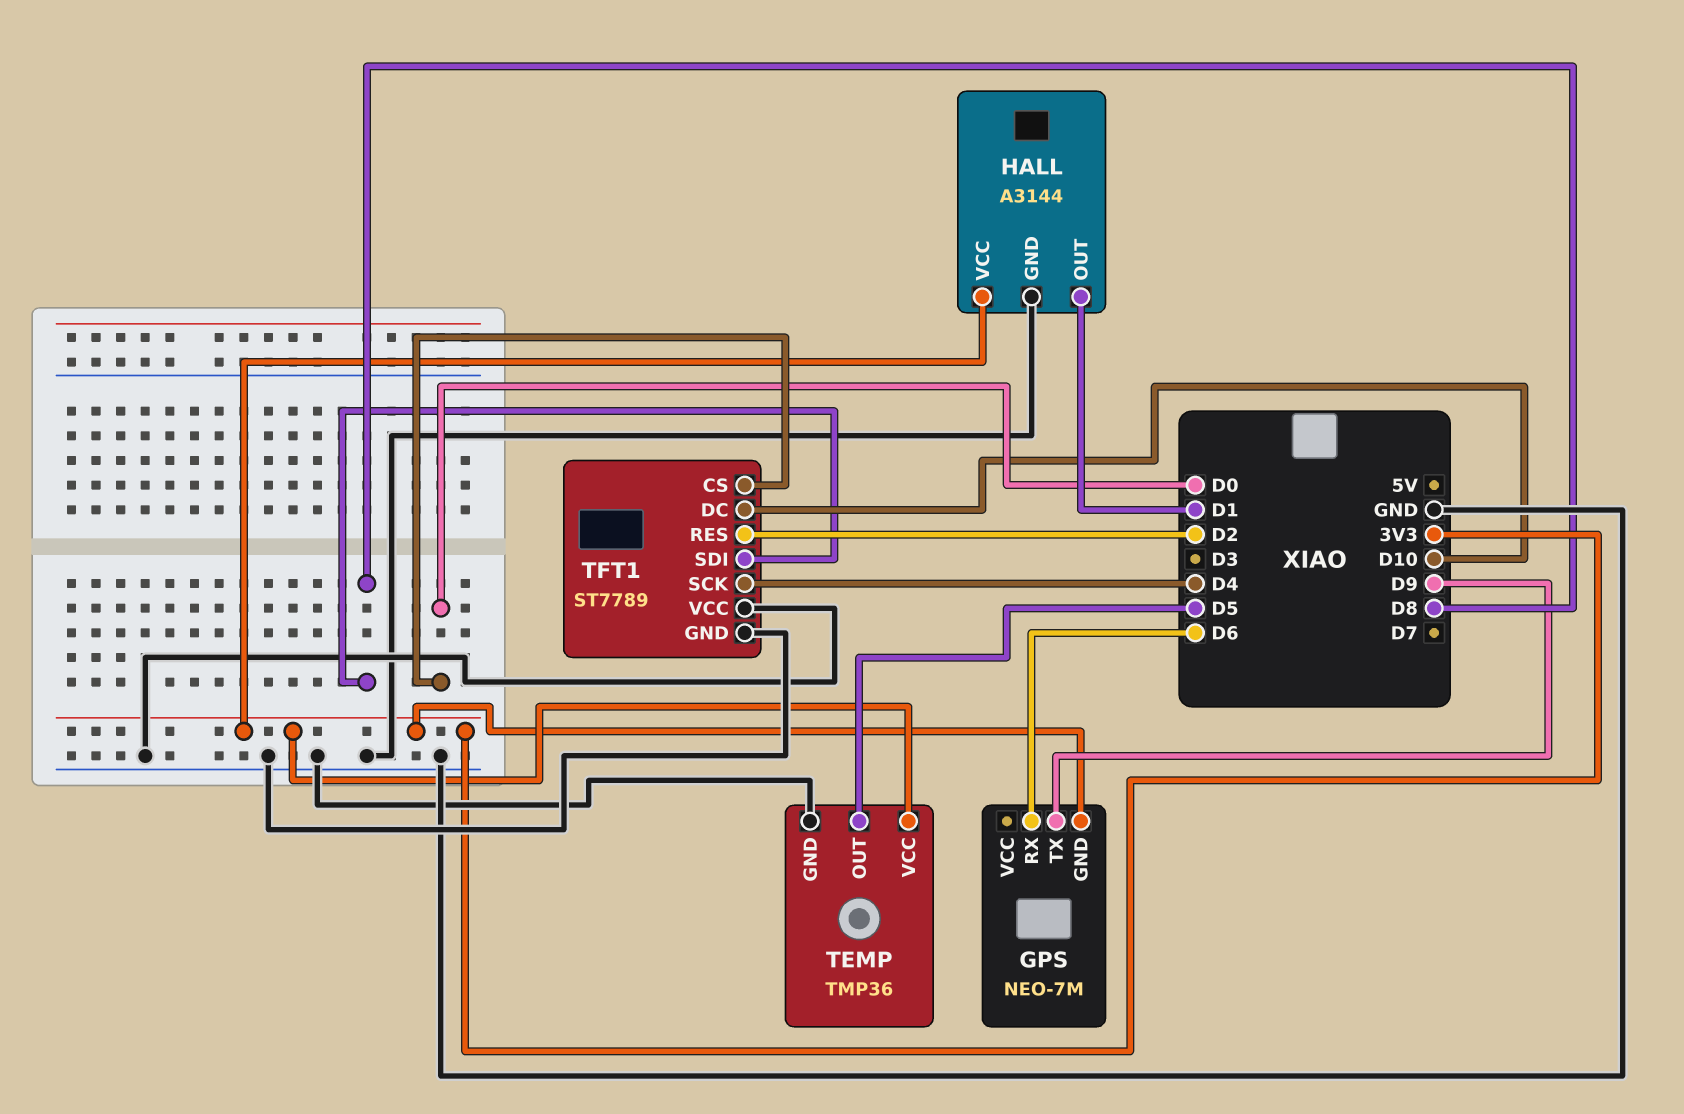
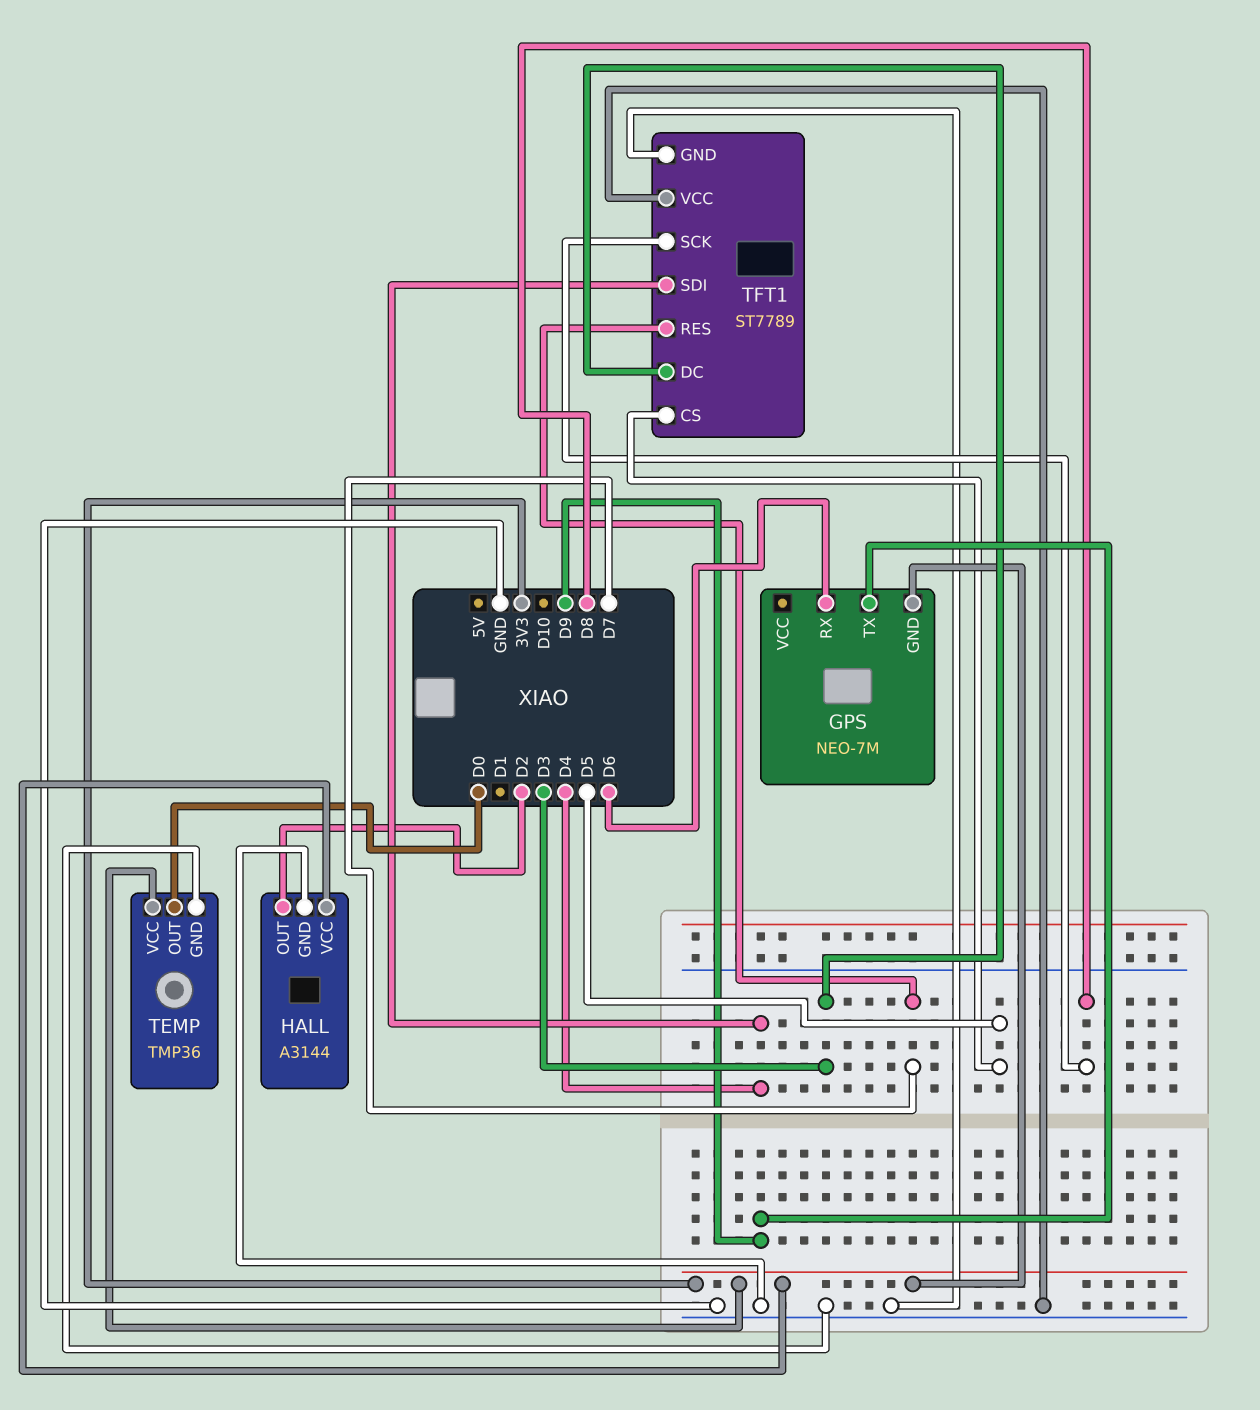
HALL pin OUT: D1 -> D2
TEMP pin OUT: D5 -> D0
TFT1 pin CS: D0 -> D5
TFT1 pin DC: D10 -> D3
TFT1 pin RES: D2 -> D7
TFT1 pin SCK: D4 -> D8
TFT1 pin SDI: D8 -> D4

